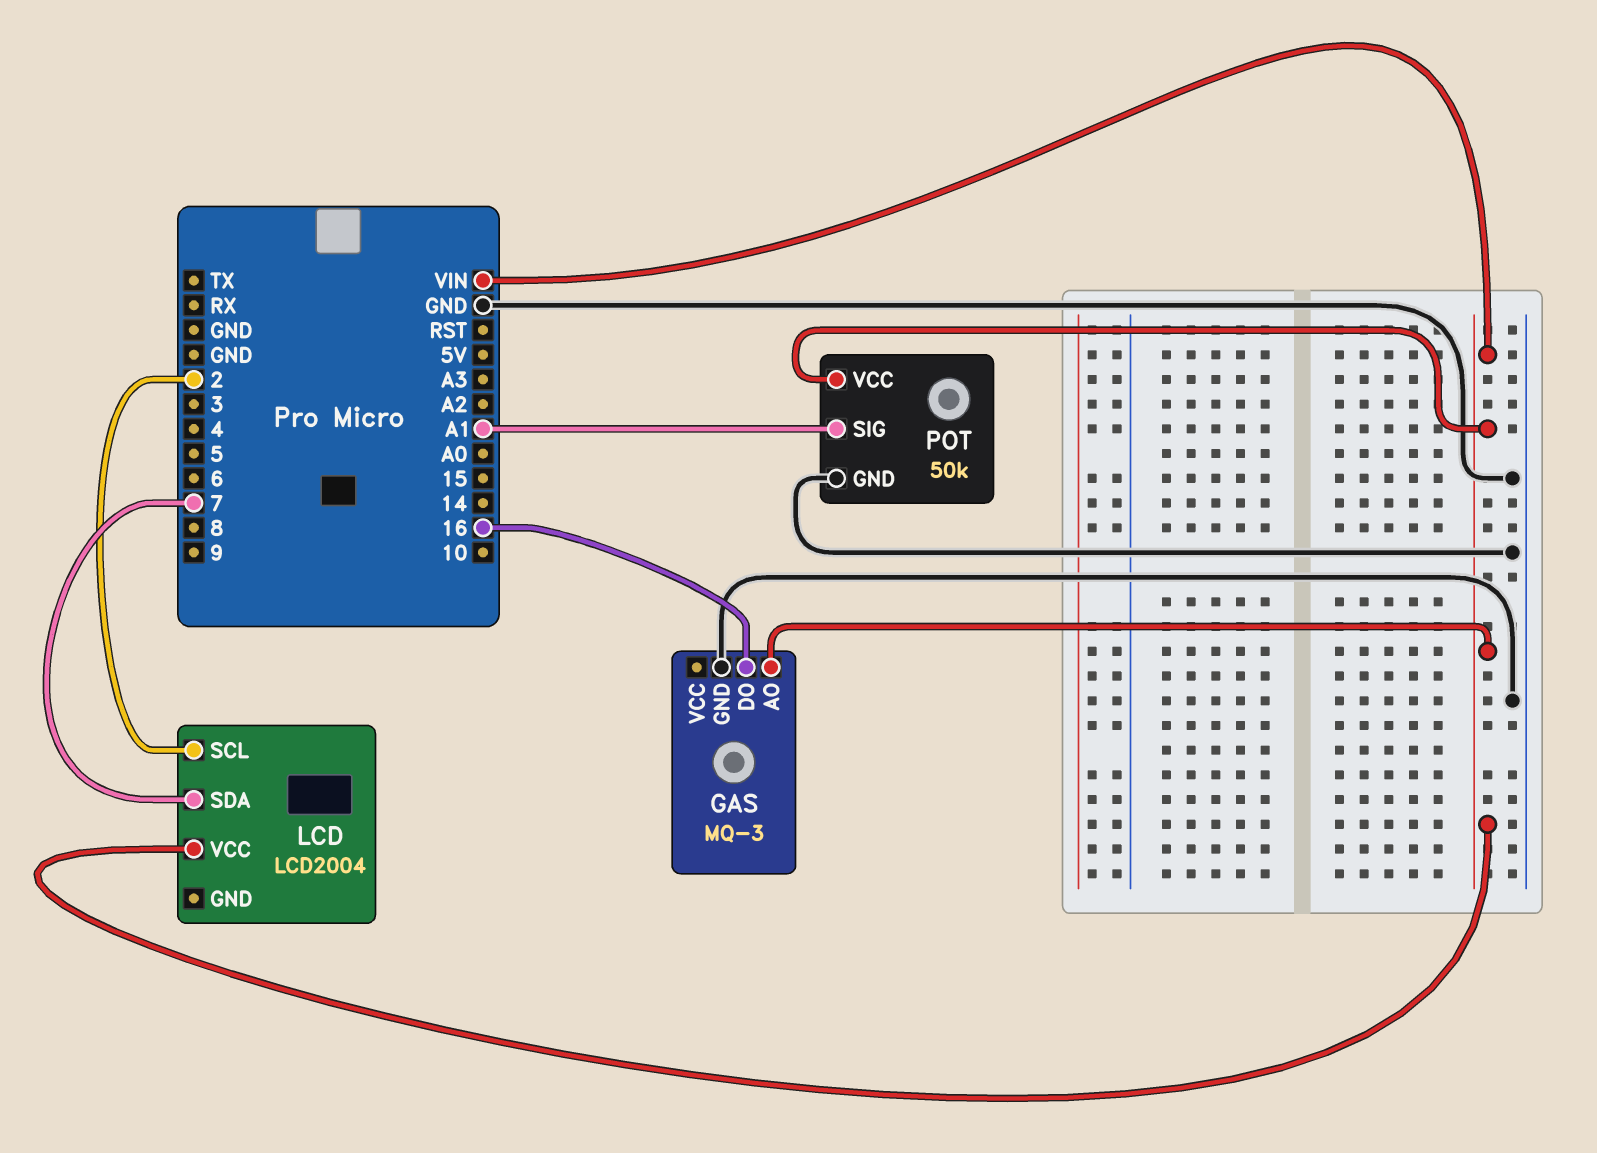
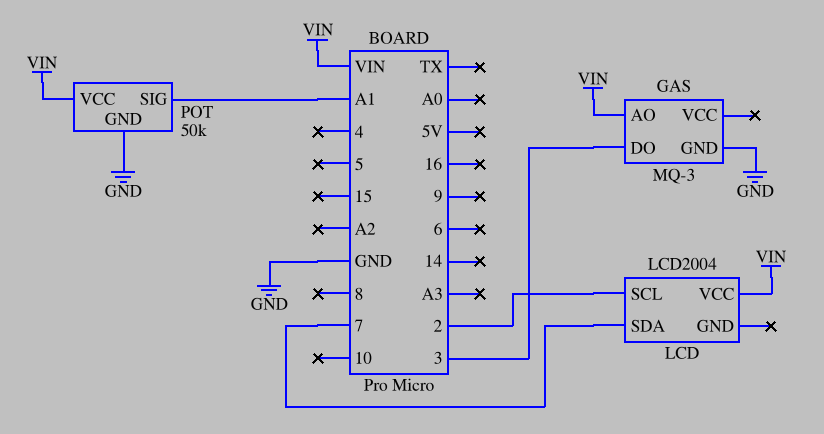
GAS pin DO: 16 -> 3

